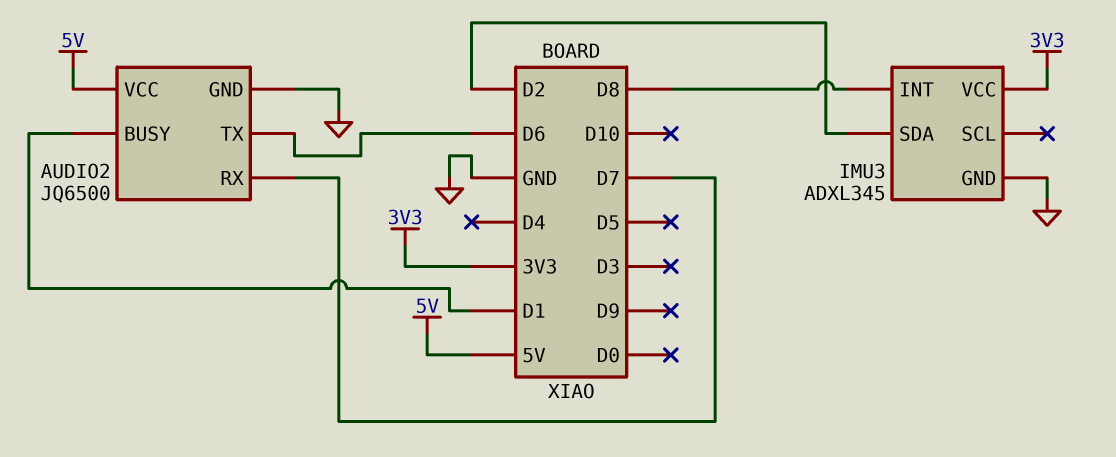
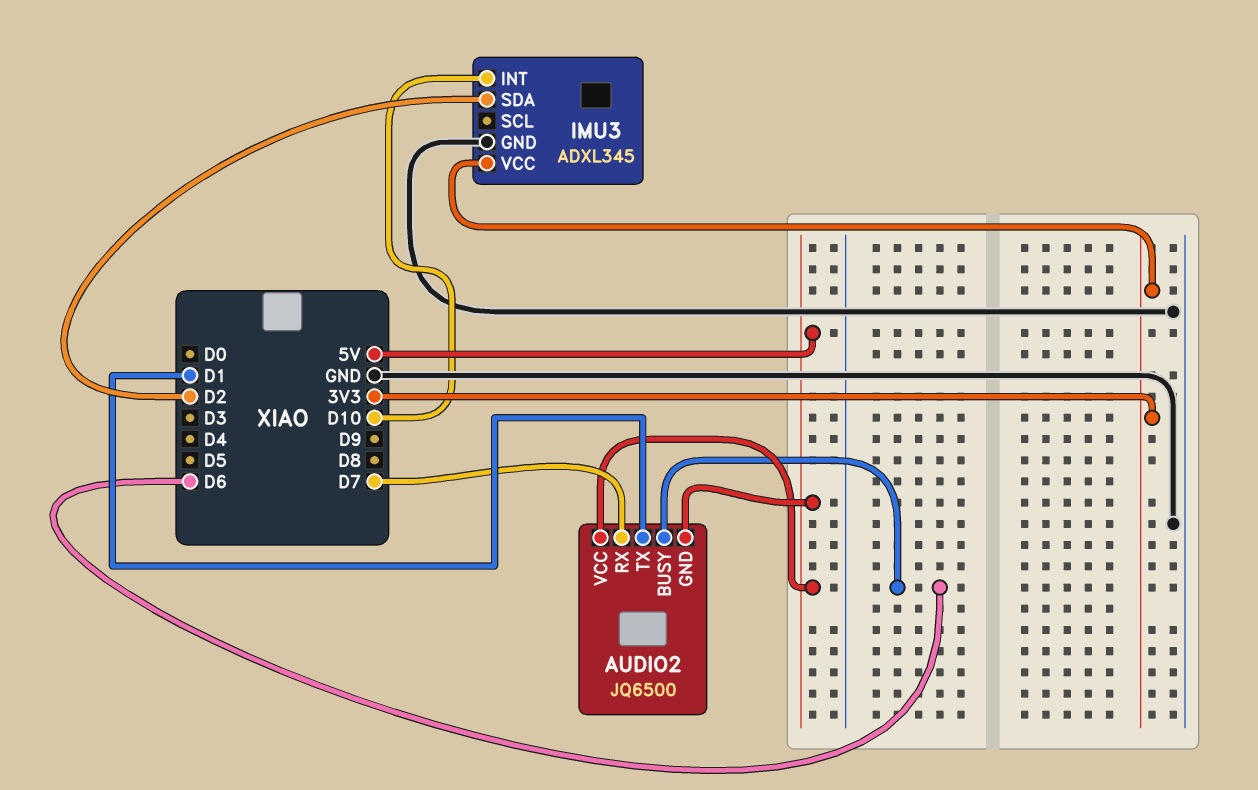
AUDIO2 pin BUSY: D1 -> D6
AUDIO2 pin GND: GND -> 5V
AUDIO2 pin TX: D6 -> D1
IMU3 pin INT: D8 -> D10

